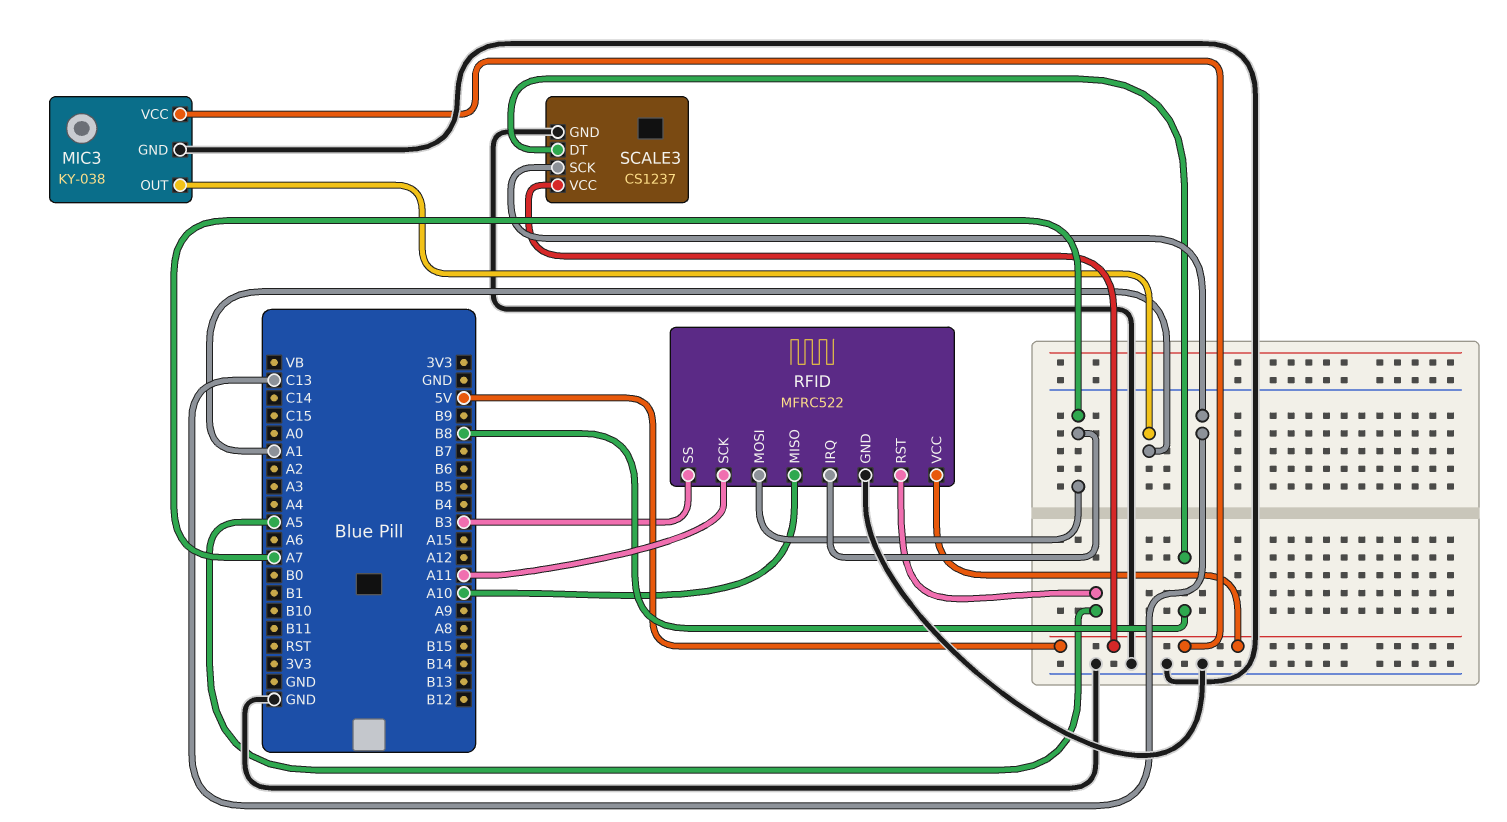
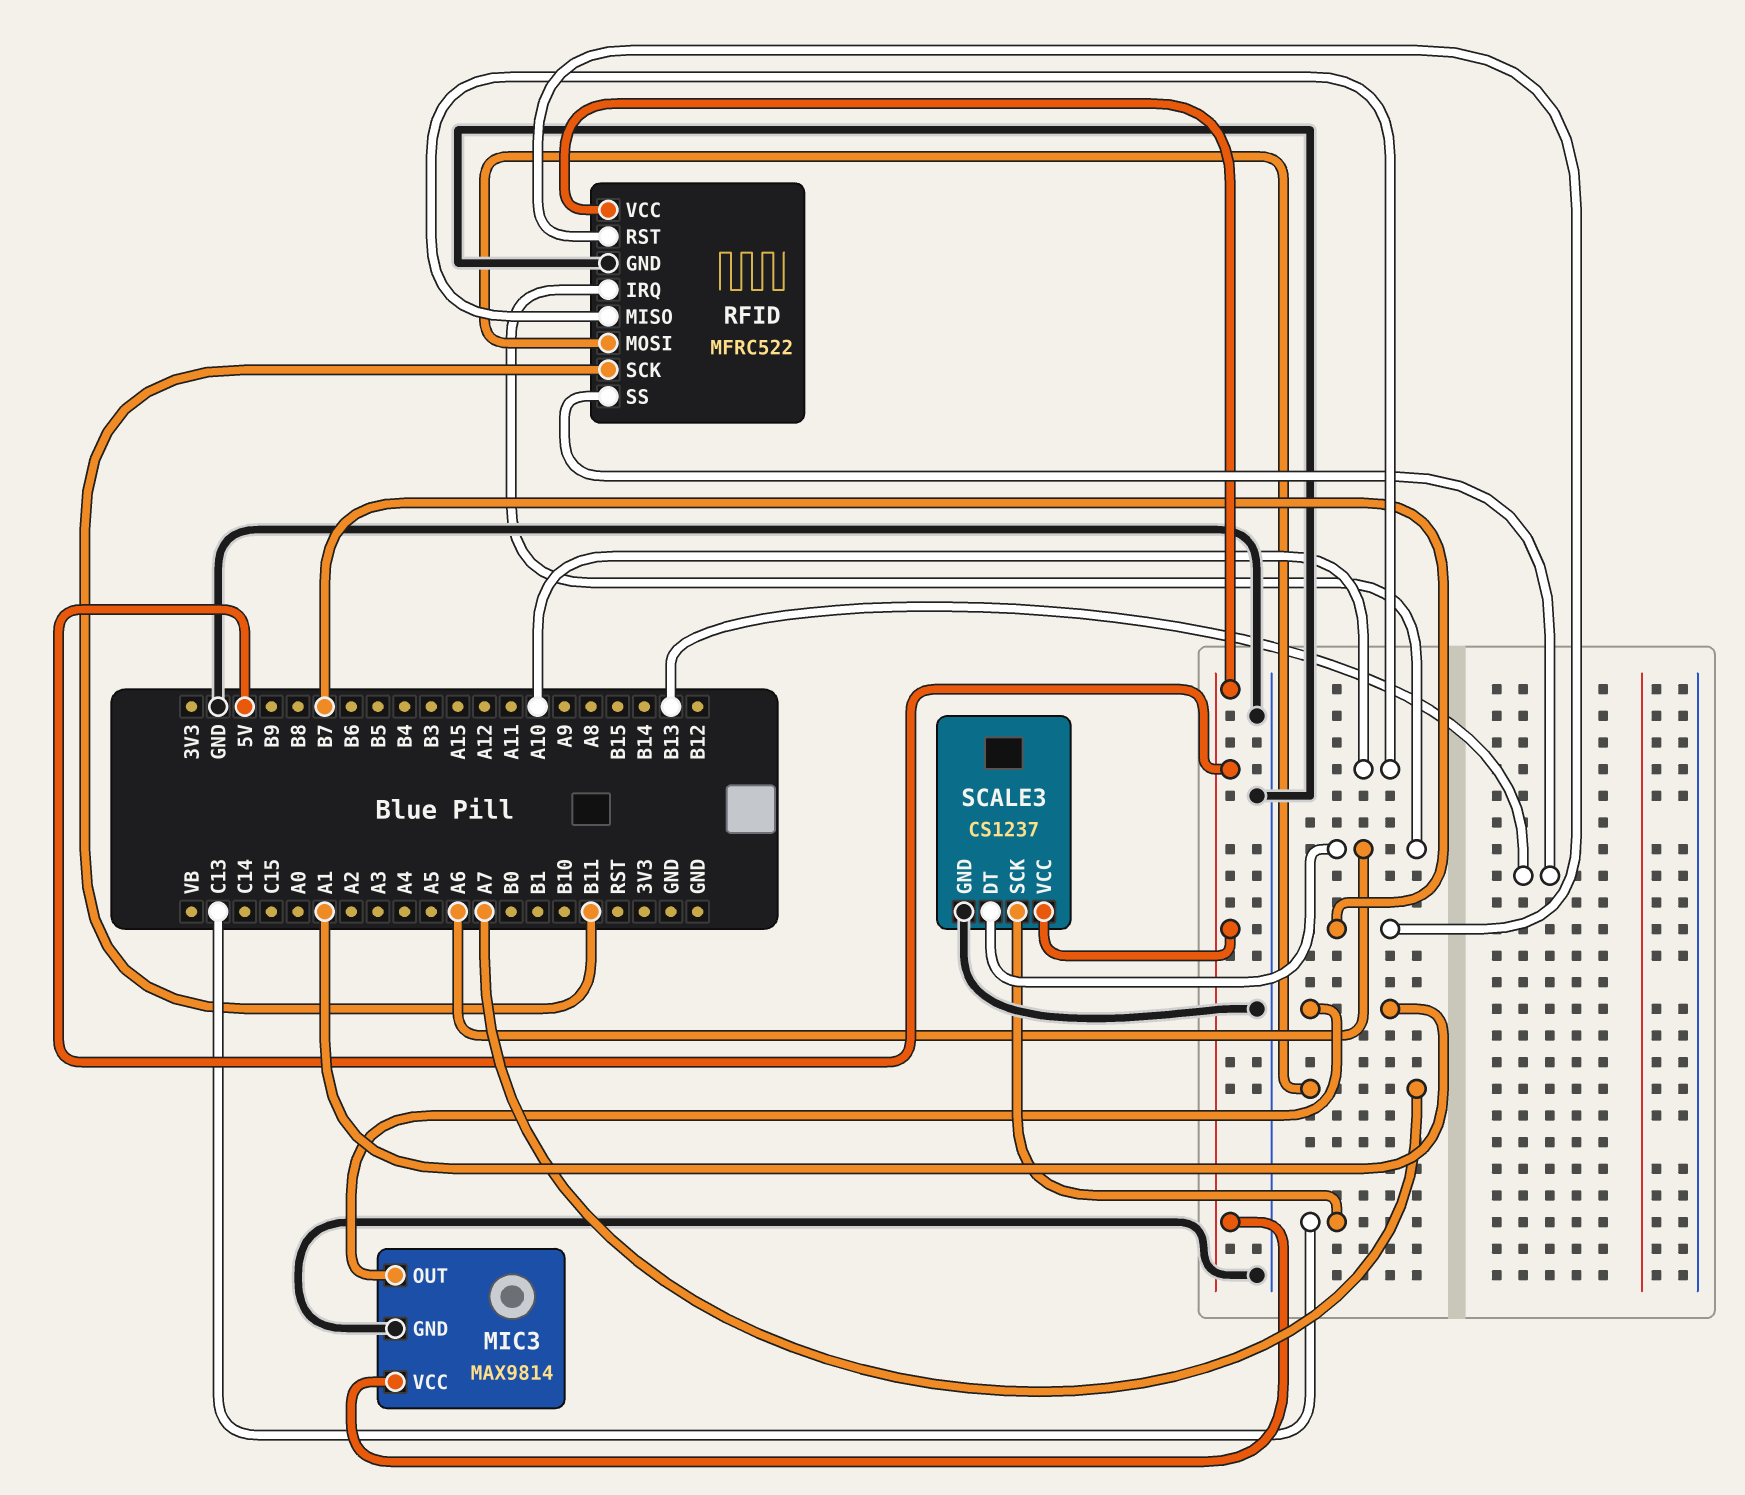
MIC3: KY-038 -> MAX9814
RFID pin IRQ: A7 -> A6
RFID pin RST: A5 -> B7
RFID pin SCK: A11 -> B11
RFID pin SS: B3 -> B13
SCALE3 pin DT: B8 -> A6

